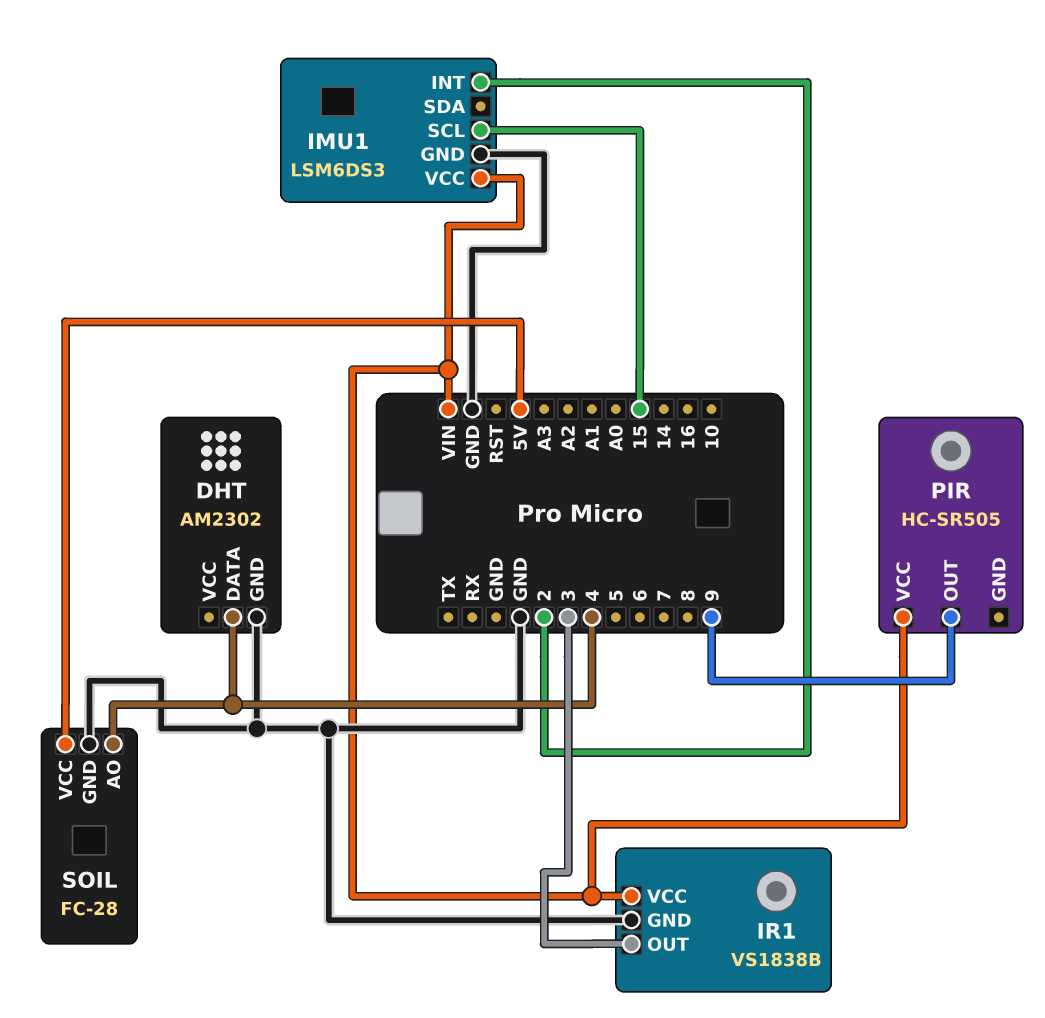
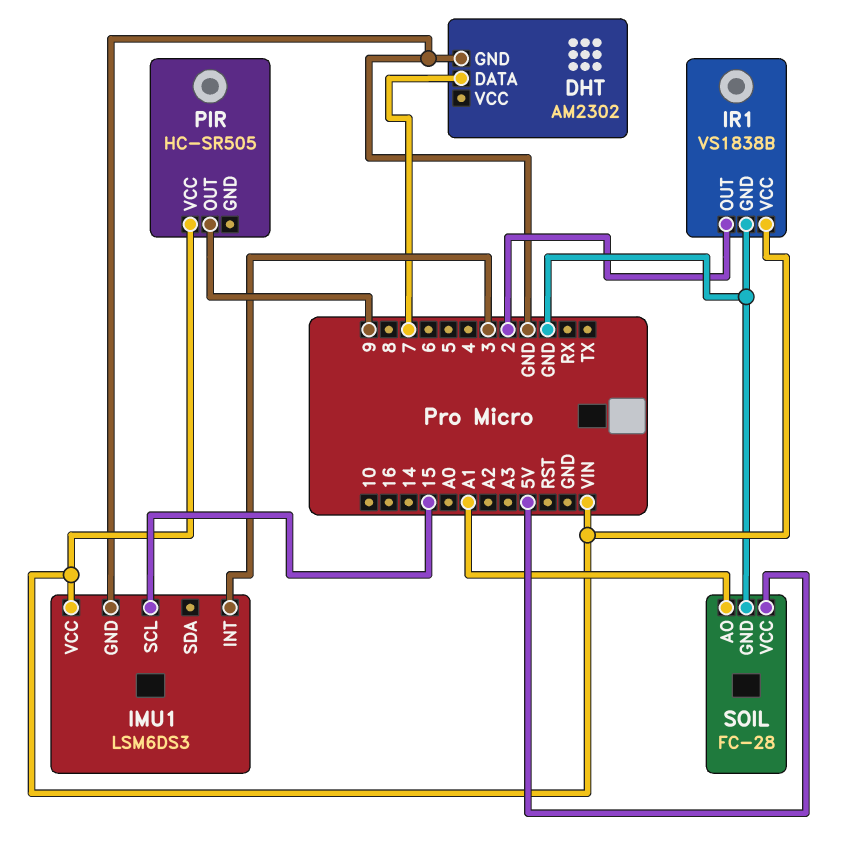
DHT pin DATA: 4 -> 7
IMU1 pin INT: 2 -> 3
IR1 pin OUT: 3 -> 2
SOIL pin AO: 4 -> A1

